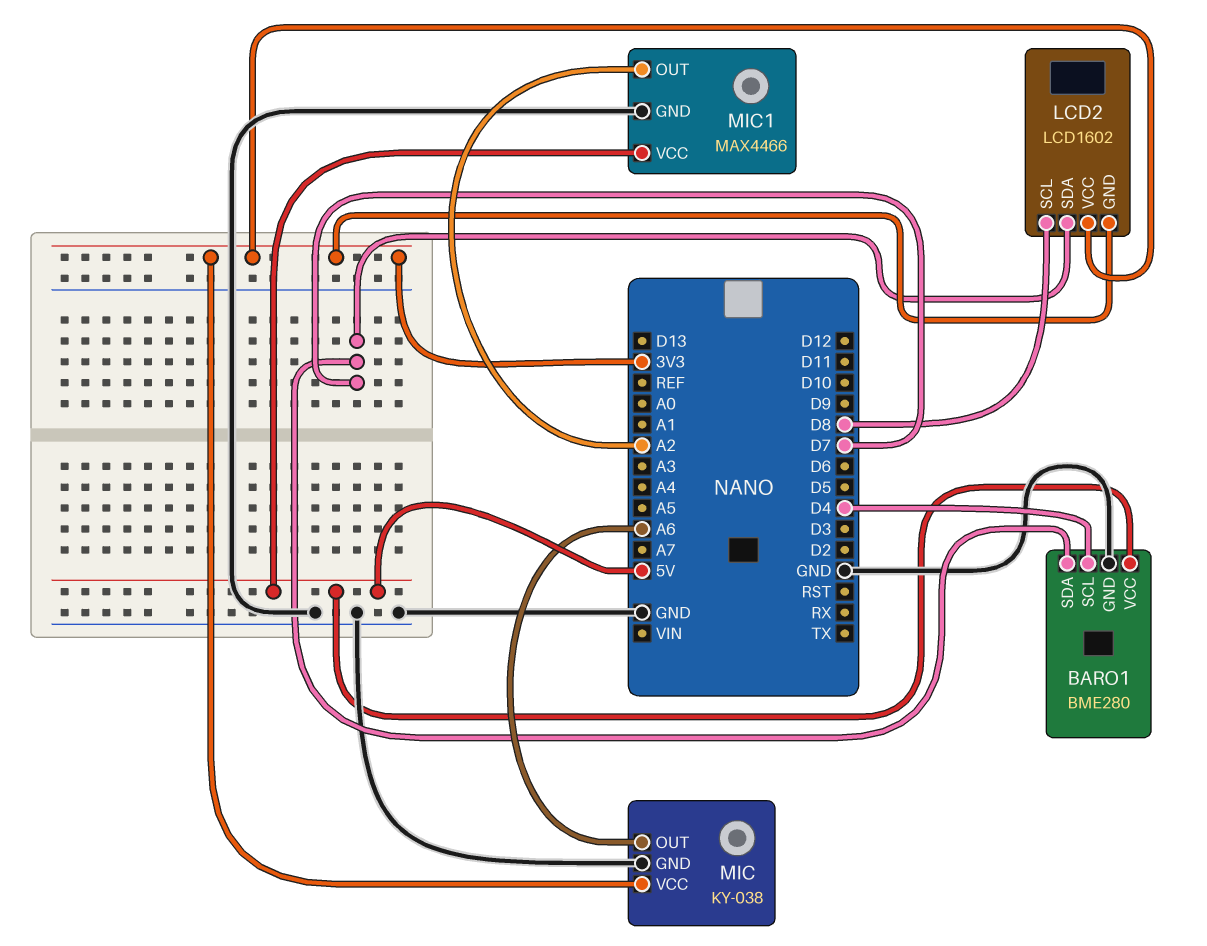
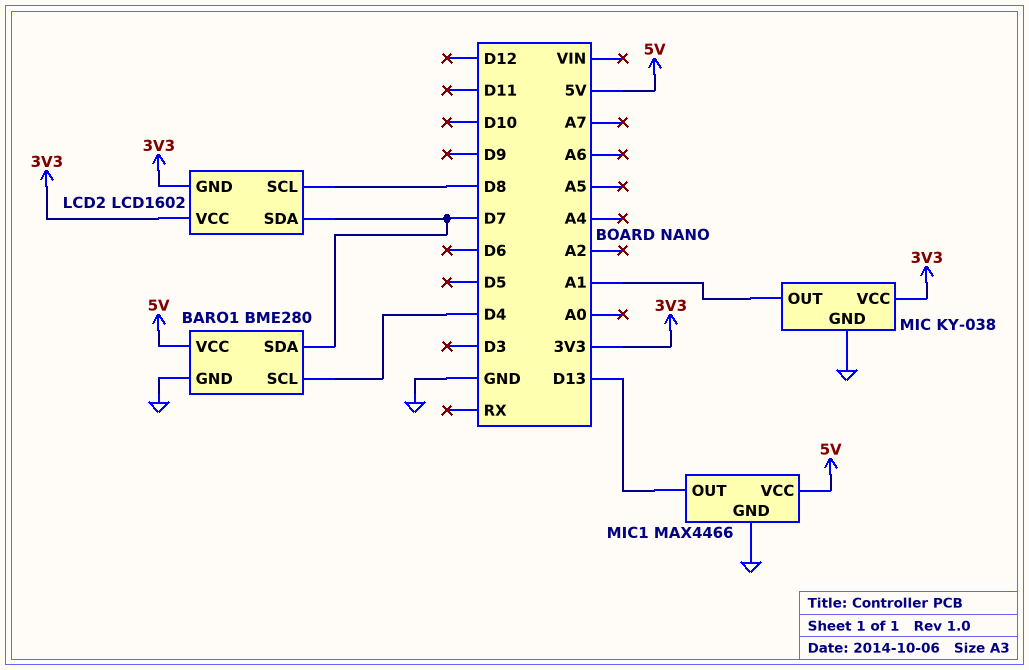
MIC pin OUT: A6 -> A1
MIC1 pin OUT: A2 -> D13

